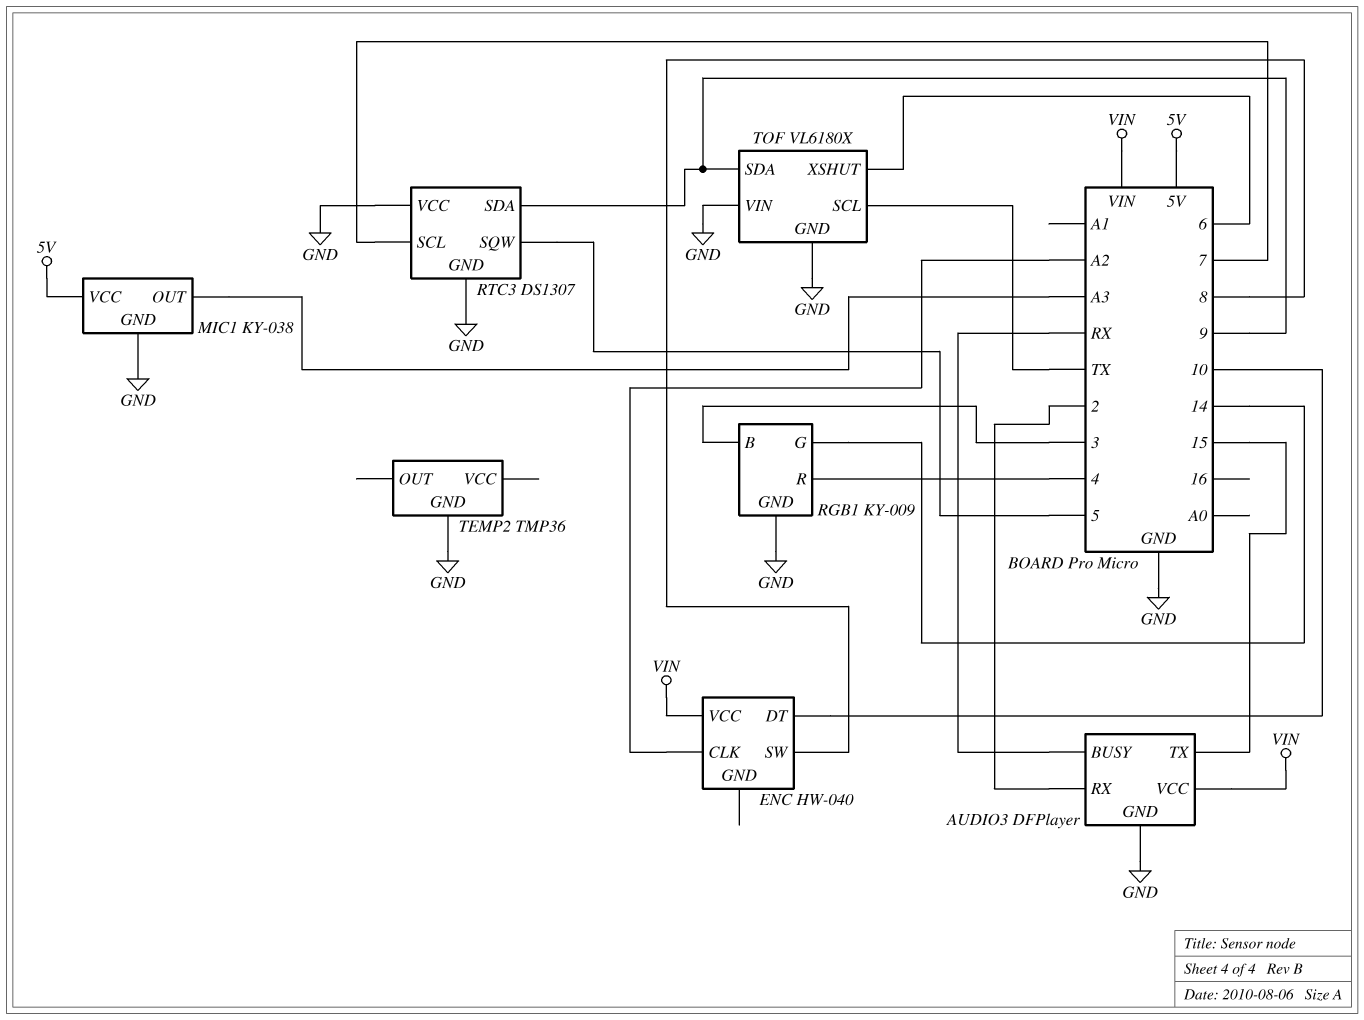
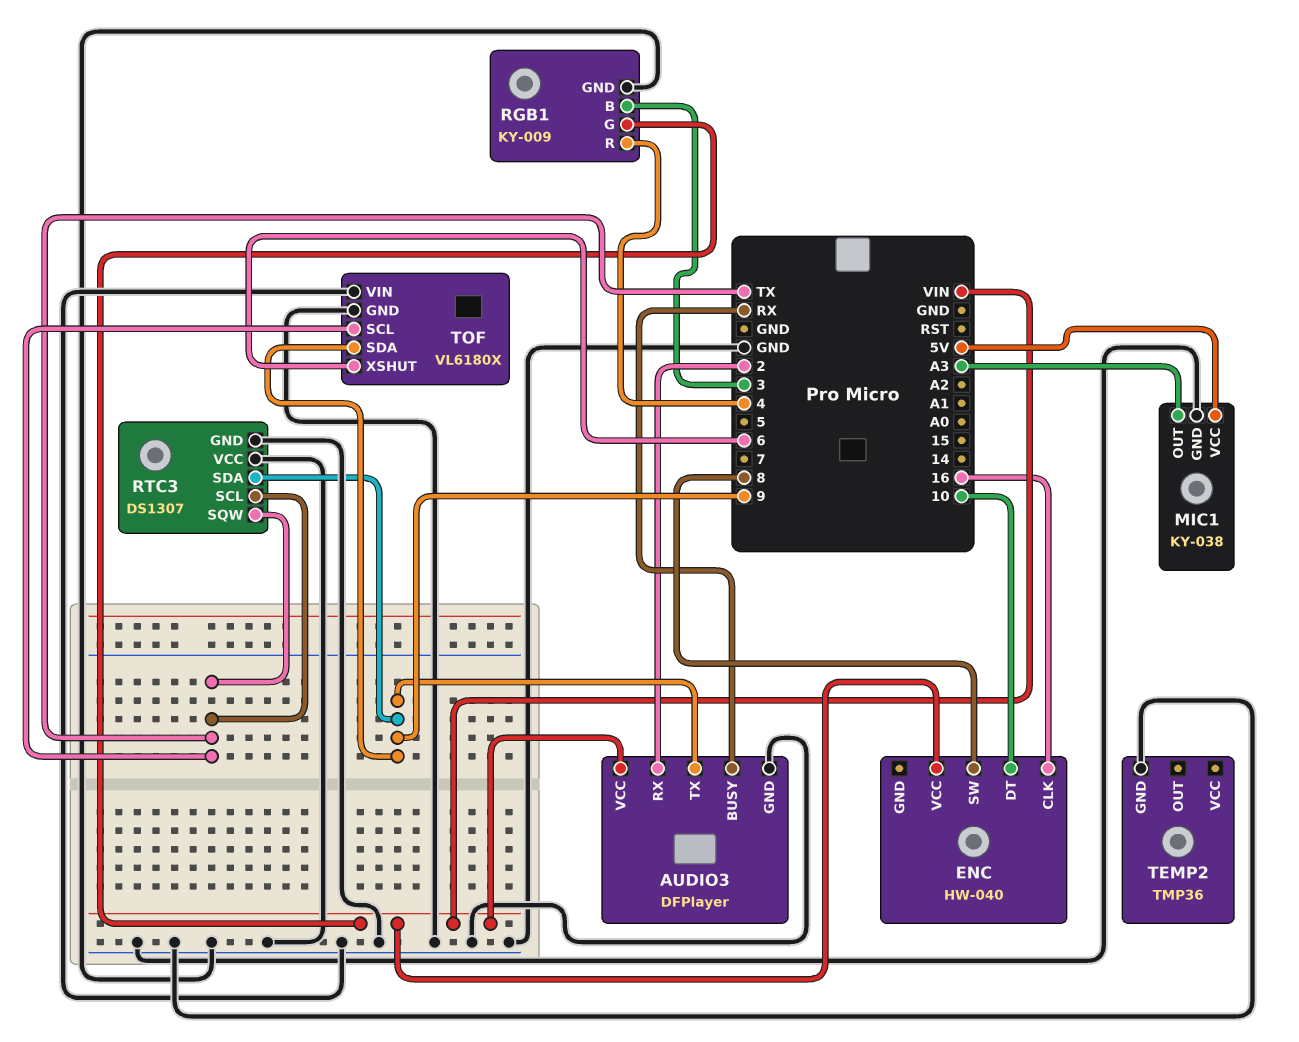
AUDIO3 pin TX: 15 -> 9
ENC pin CLK: A2 -> 16
RGB1 pin G: 14 -> VIN
RTC3 pin SCL: 7 -> TX
RTC3 pin SQW: 5 -> TX

